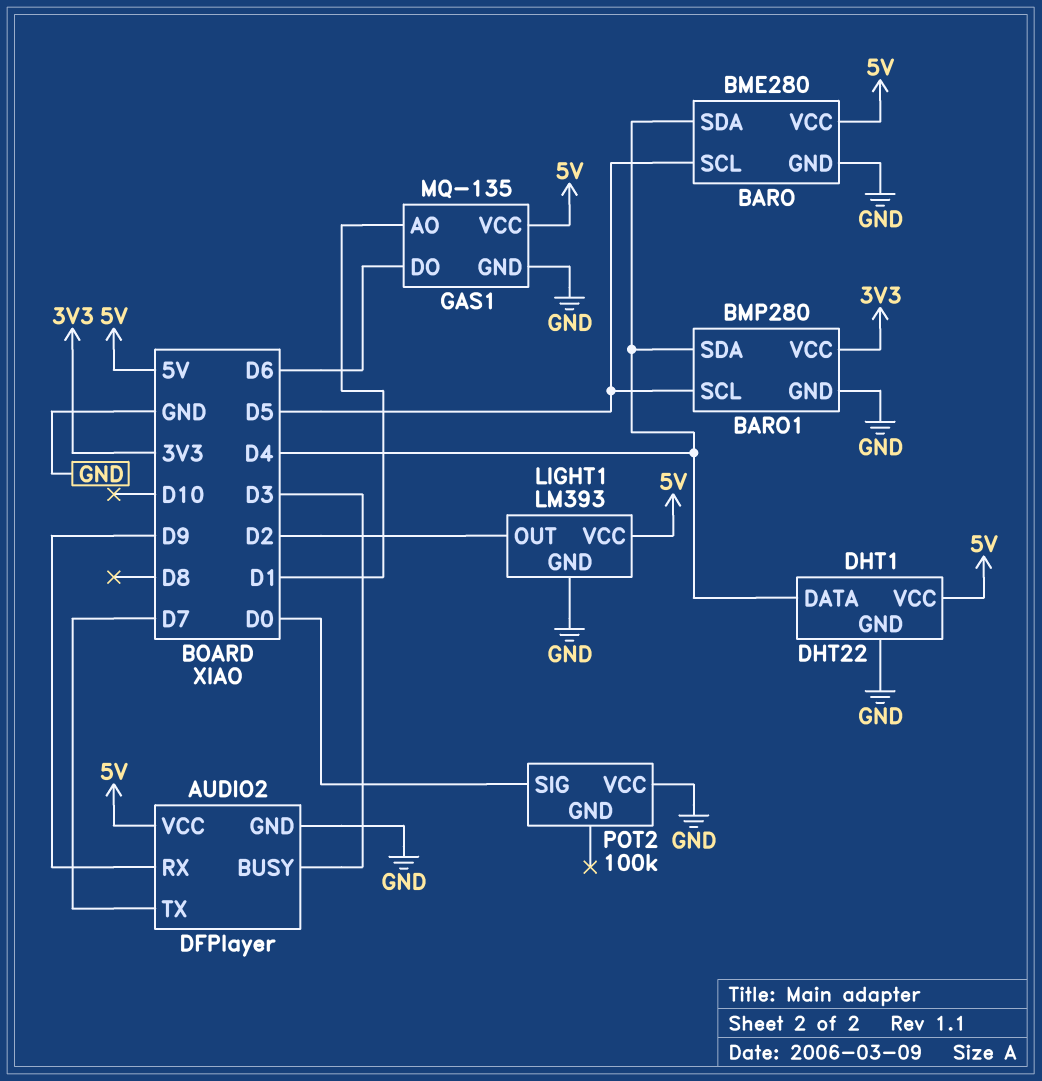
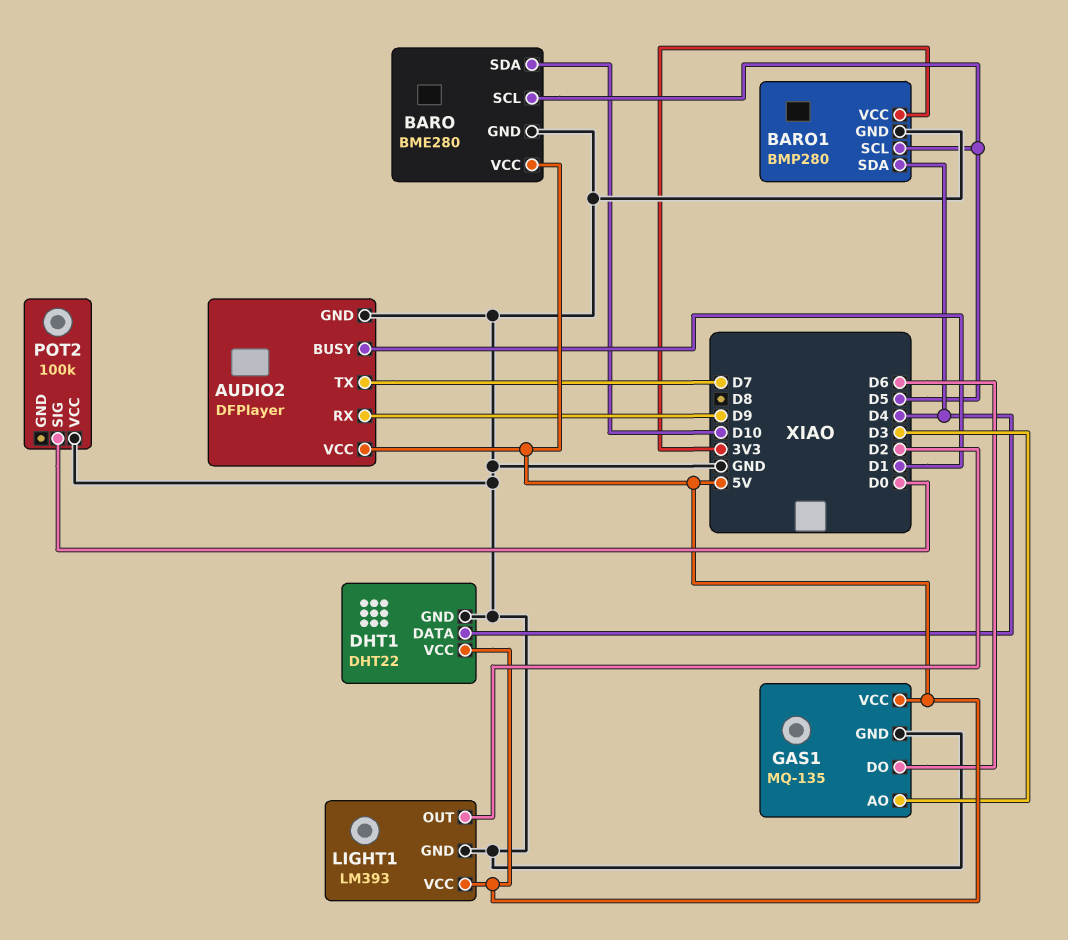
AUDIO2 pin BUSY: D3 -> D1
BARO pin SDA: D4 -> D10
GAS1 pin AO: D1 -> D3

